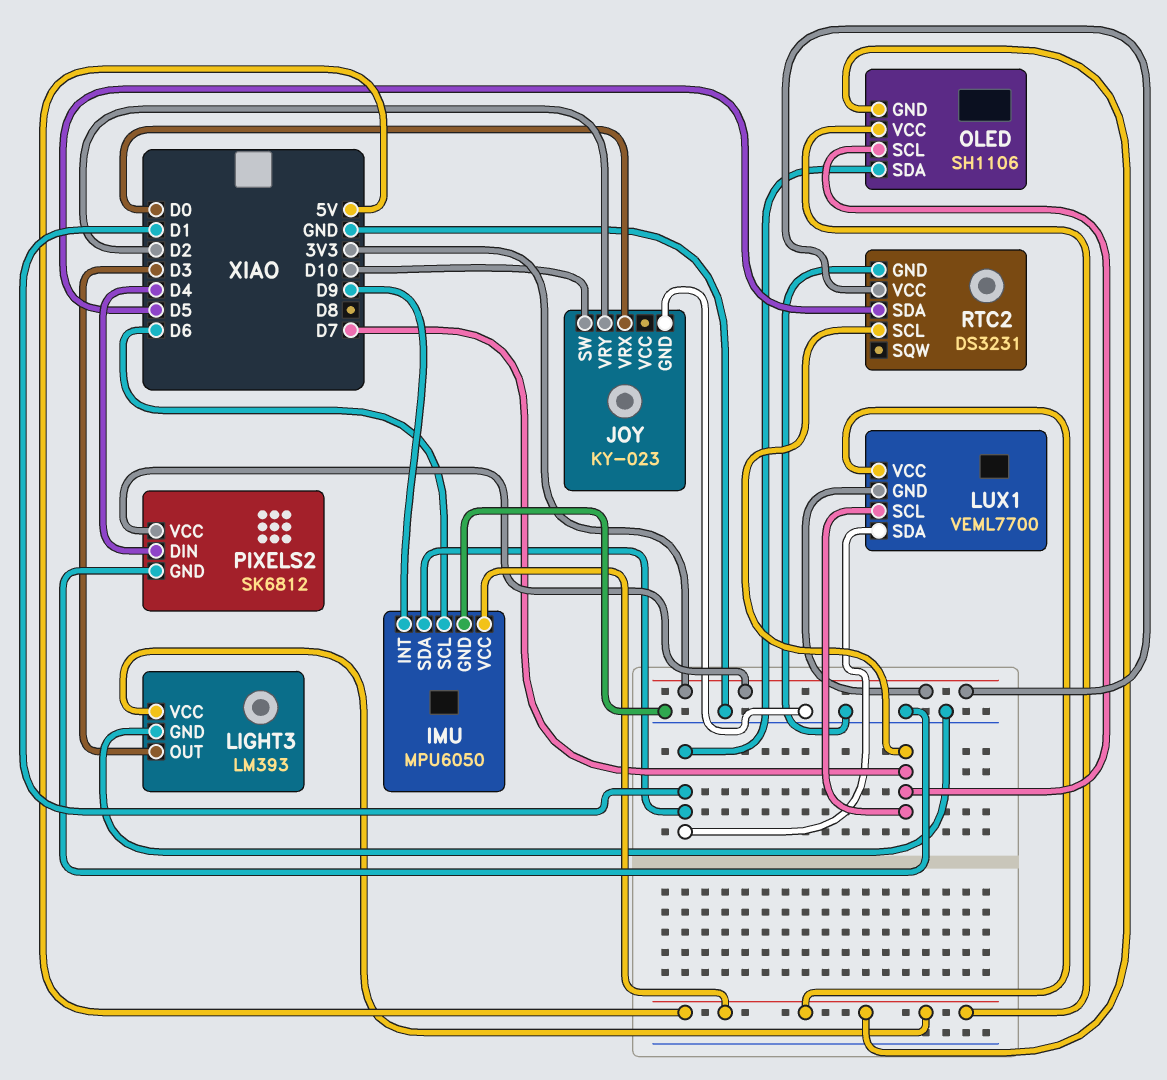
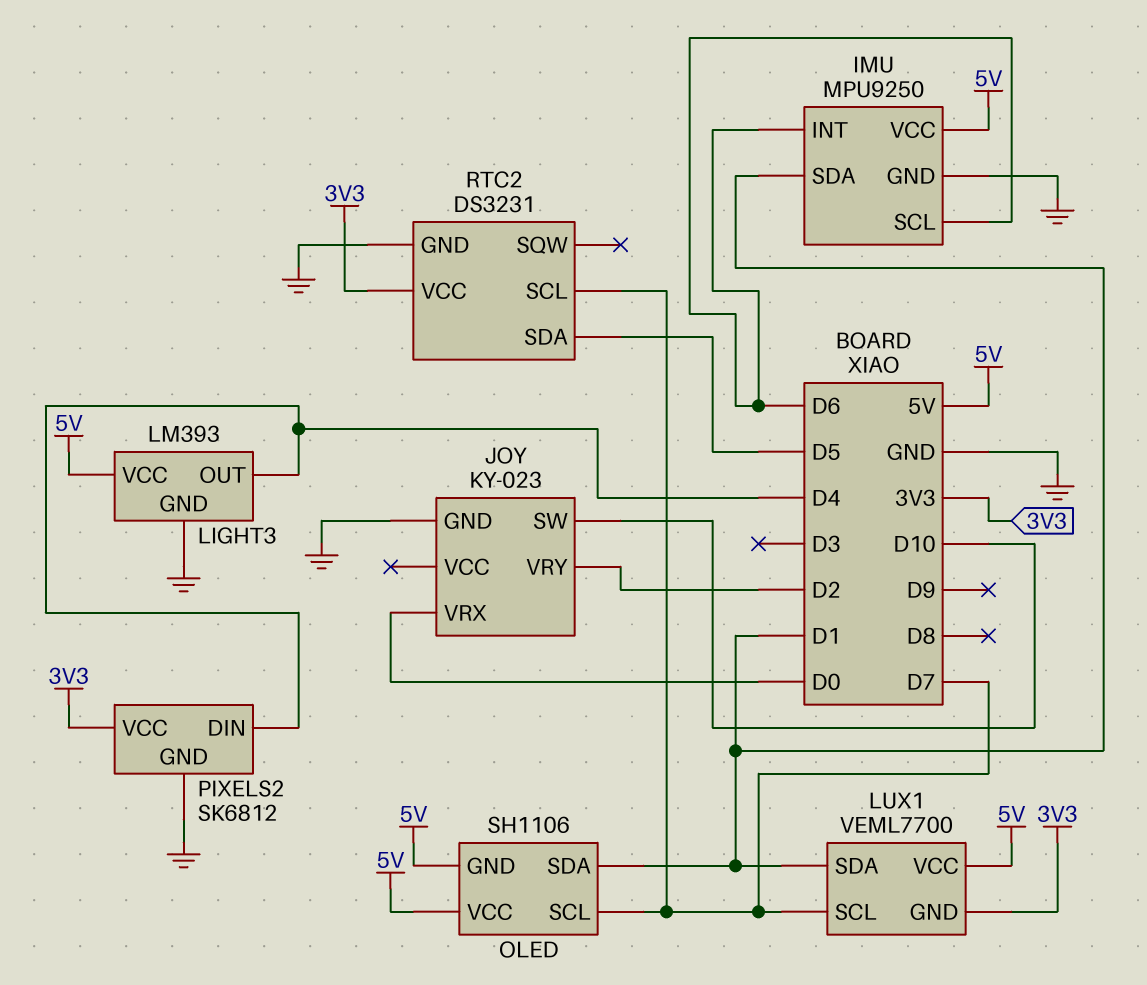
IMU: MPU6050 -> MPU9250
IMU pin INT: D9 -> D6
LIGHT3 pin OUT: D3 -> D4

